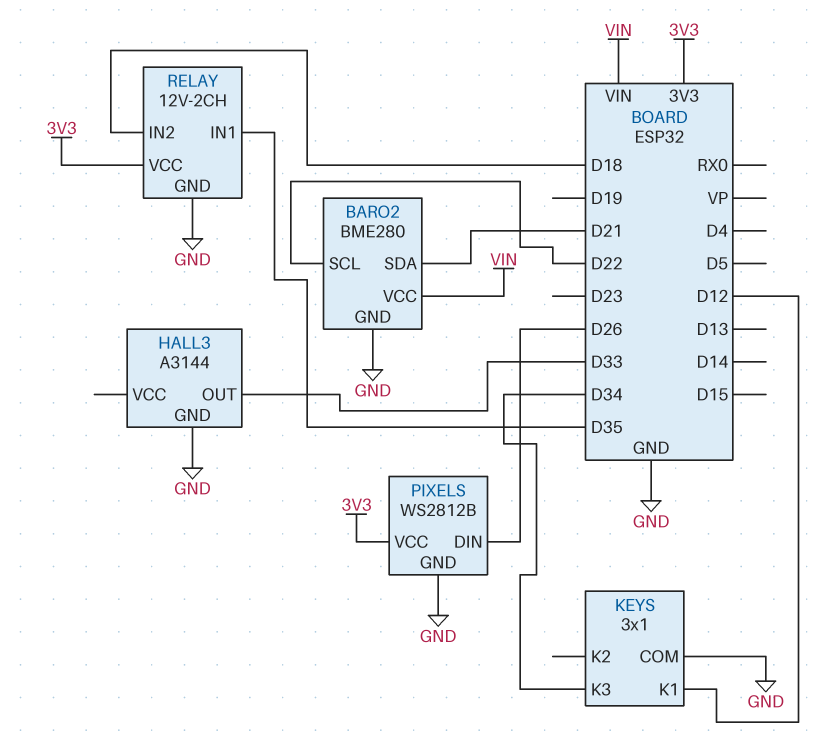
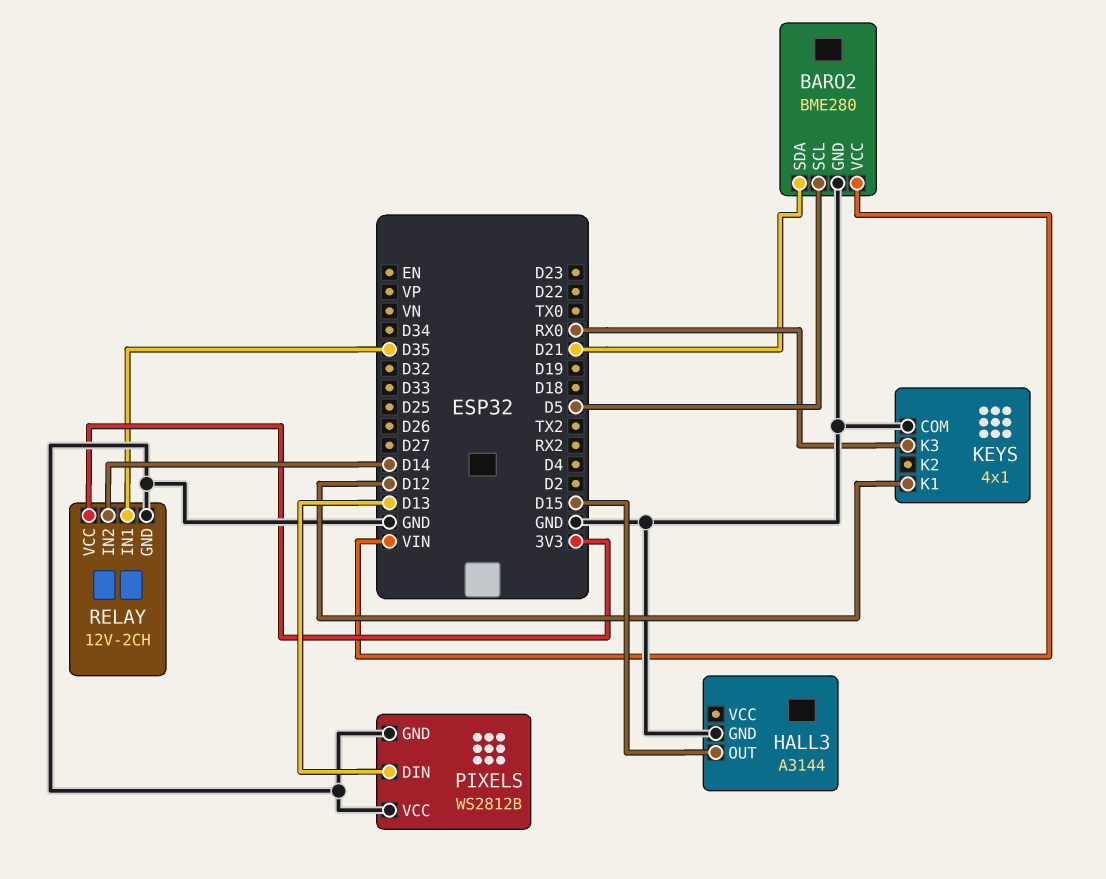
BARO2 pin SCL: D22 -> D5
HALL3 pin OUT: D33 -> D15
KEYS: 3x1 -> 4x1
KEYS pin K3: D34 -> RX0
PIXELS pin DIN: D26 -> D13
PIXELS pin VCC: 3V3 -> GND
RELAY pin IN2: D18 -> D14

